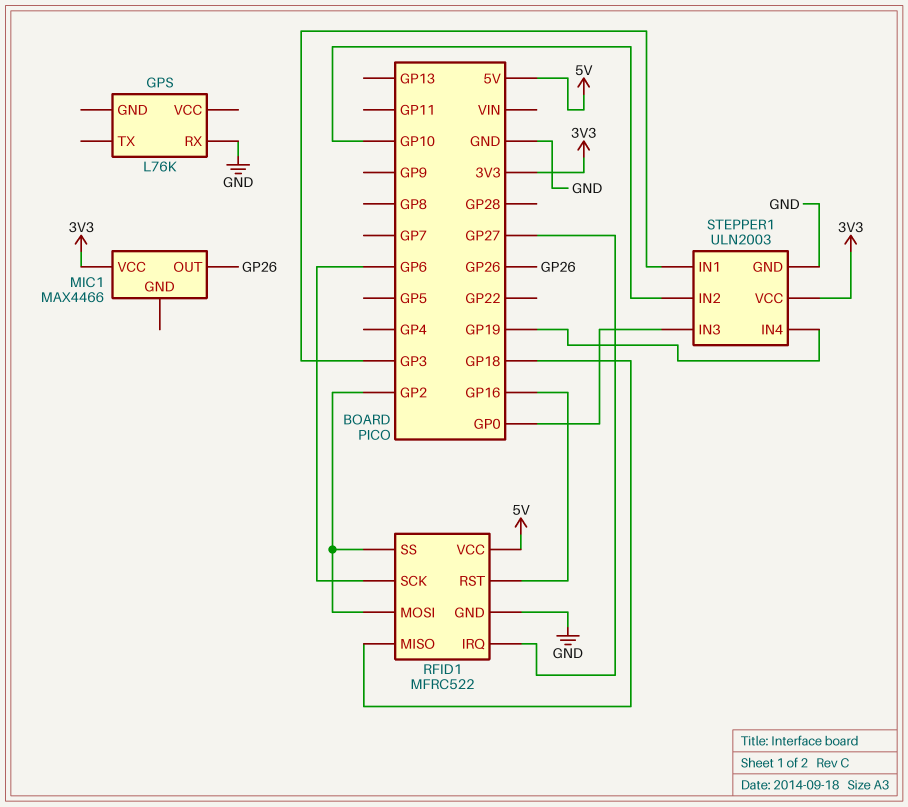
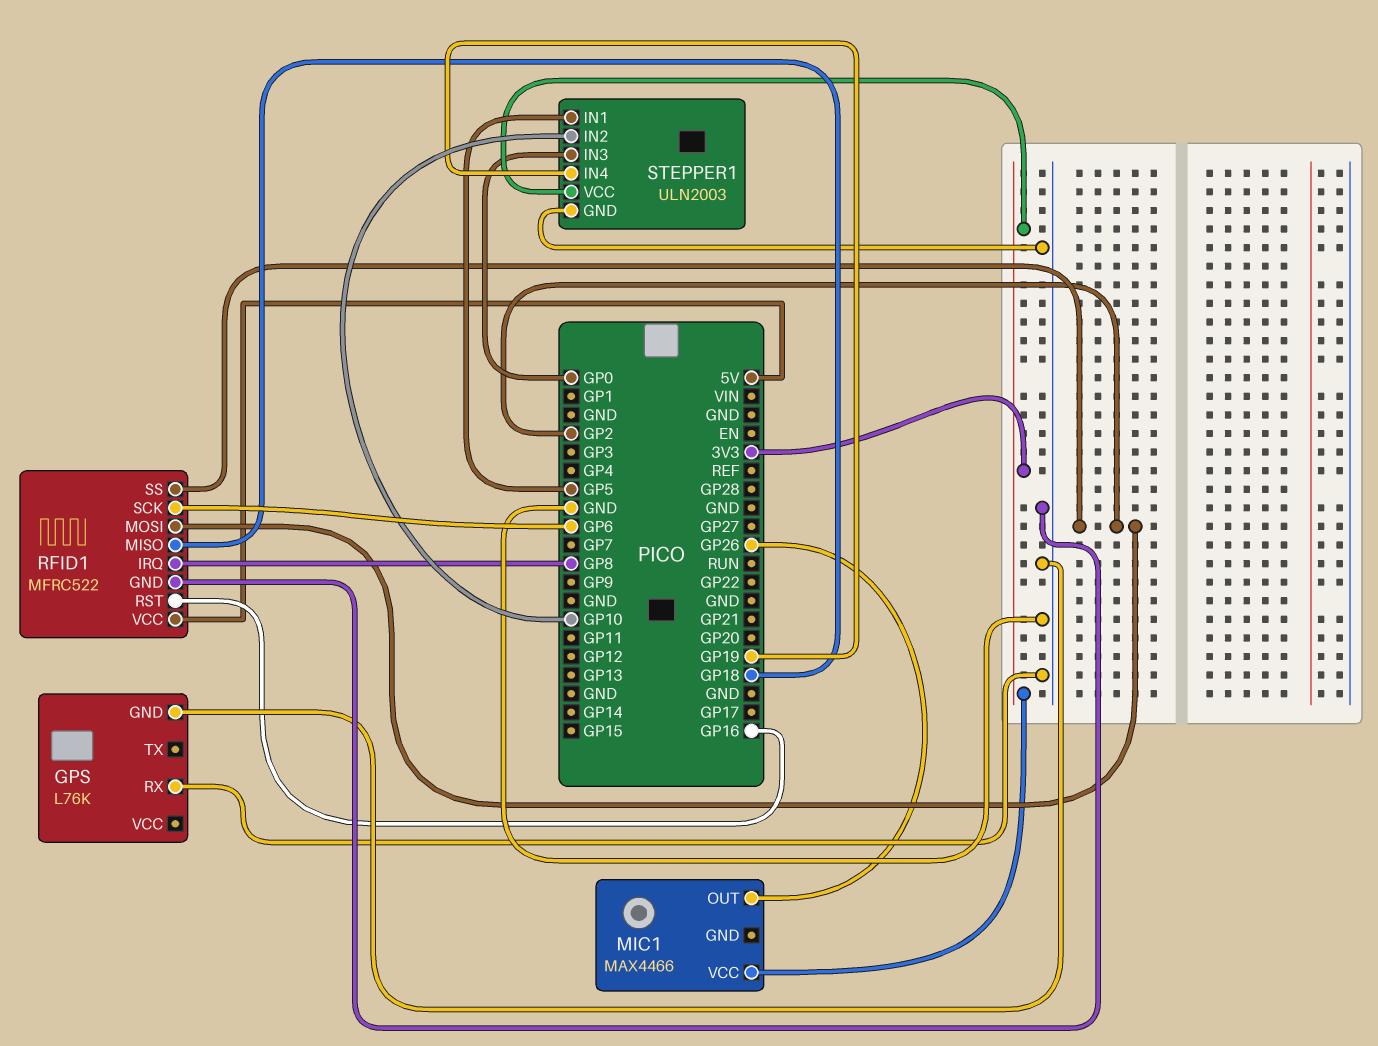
GPS pin GND: none -> GND
RFID1 pin IRQ: GP27 -> GP8
STEPPER1 pin IN1: GP3 -> GP5

